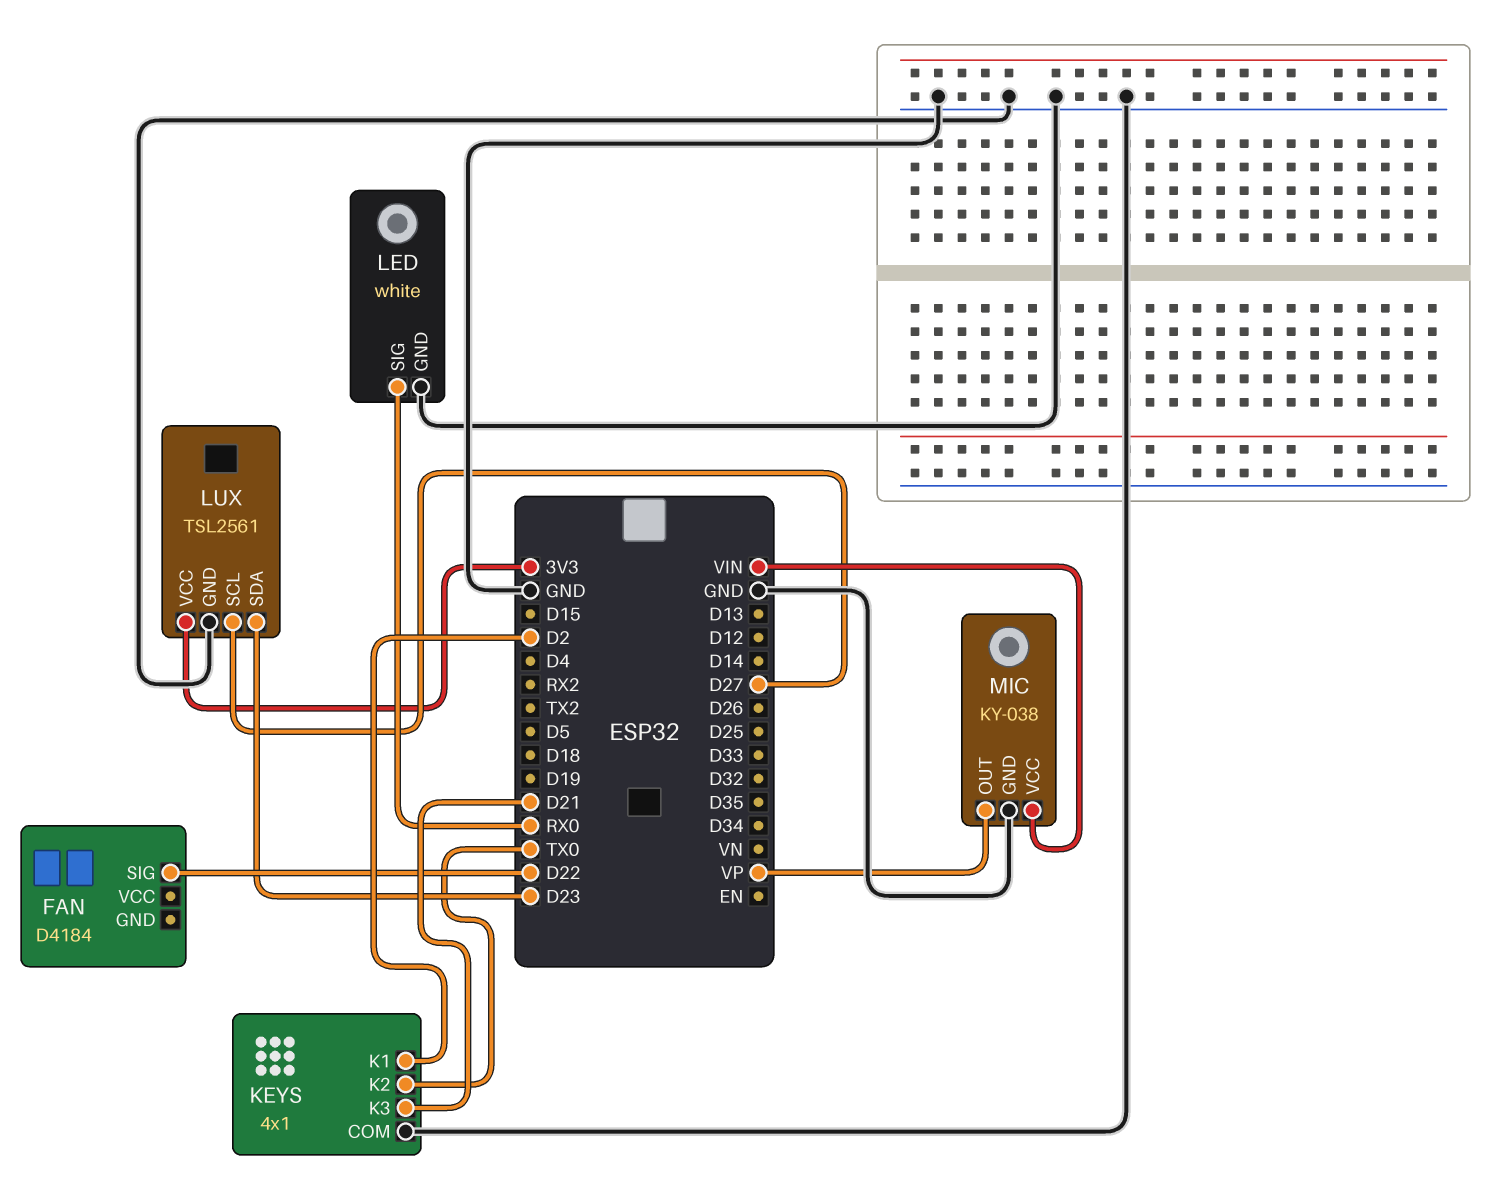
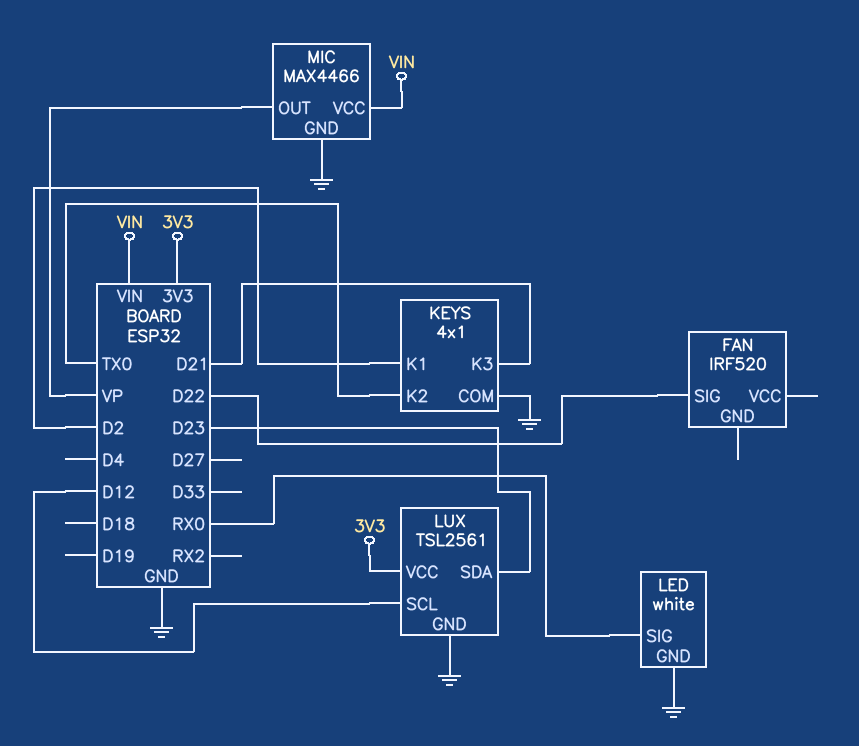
FAN: D4184 -> IRF520
LUX pin SCL: D27 -> D12
MIC: KY-038 -> MAX4466

